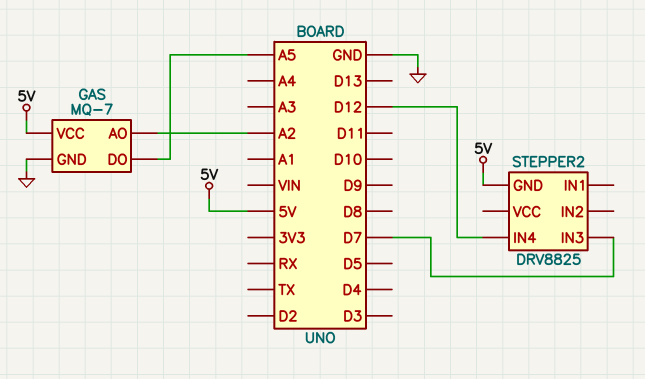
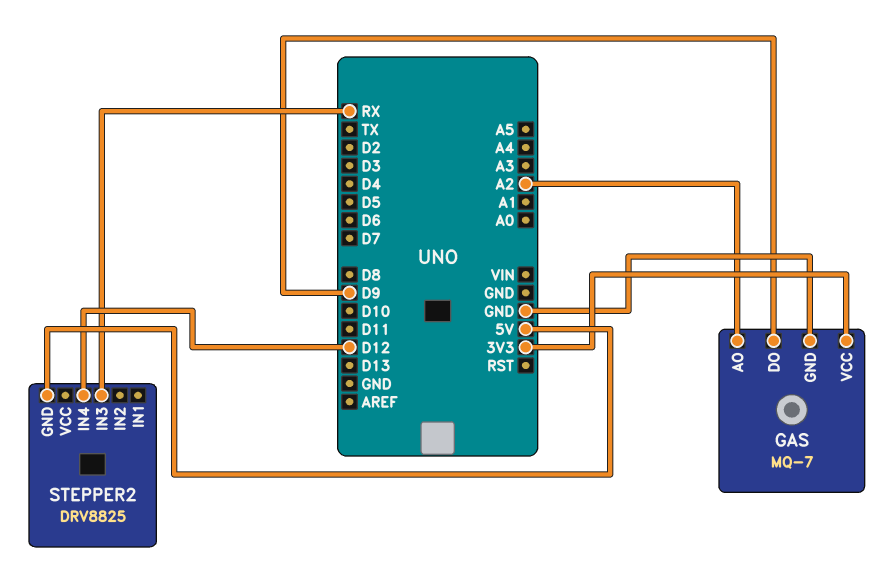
GAS pin DO: A5 -> D9
GAS pin VCC: 5V -> 3V3
STEPPER2 pin IN3: D7 -> RX

